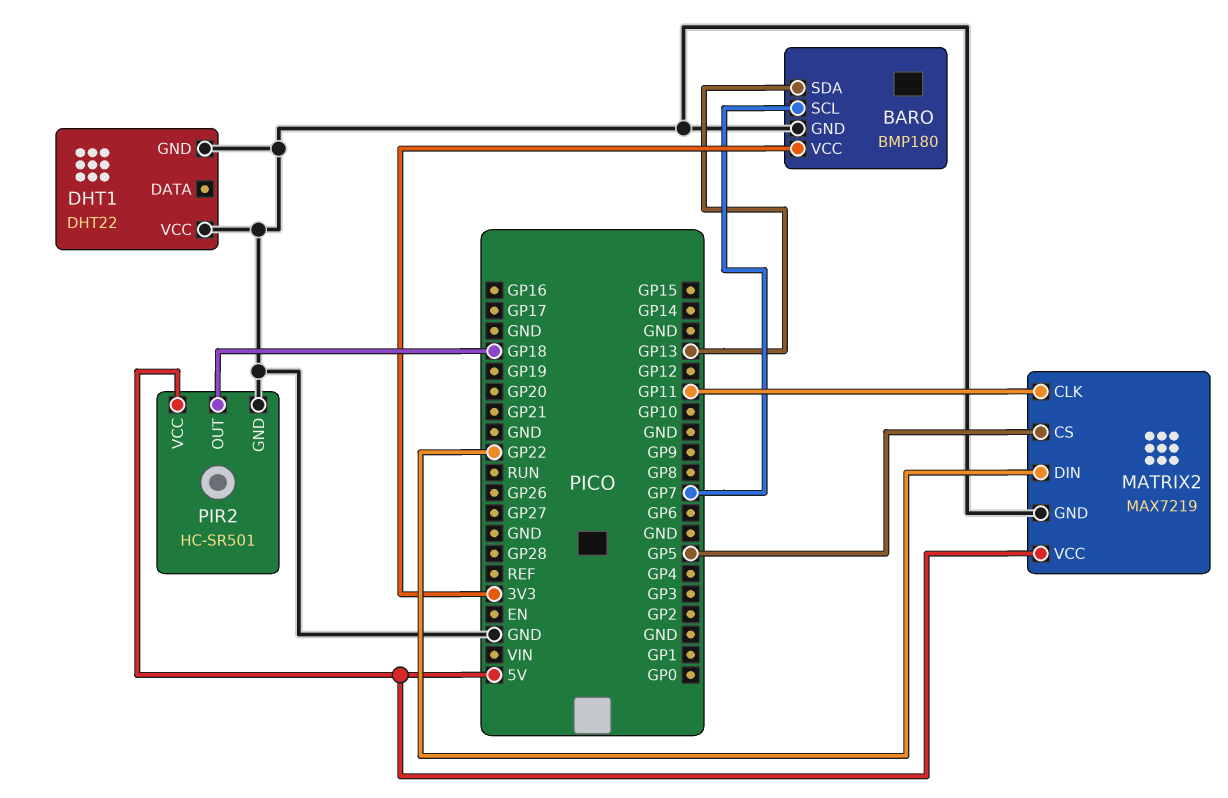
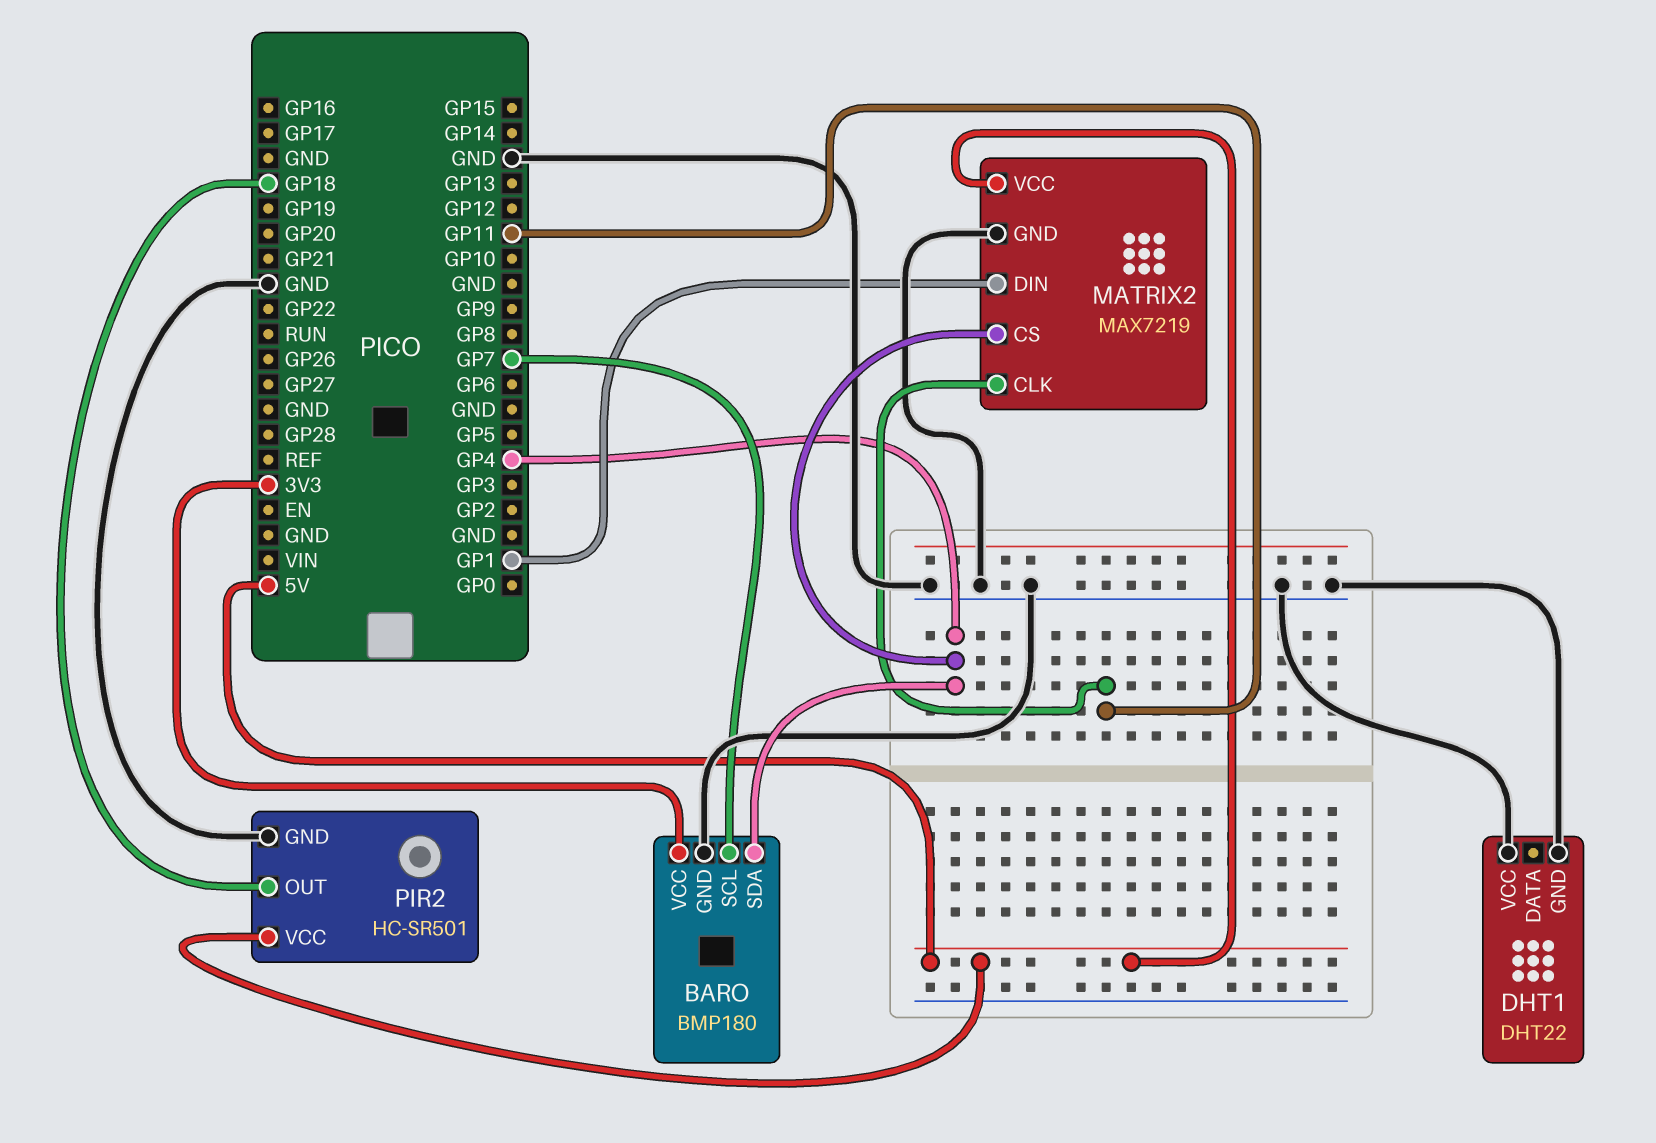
BARO pin SDA: GP13 -> GP4
MATRIX2 pin CS: GP5 -> GP4
MATRIX2 pin DIN: GP22 -> GP1

